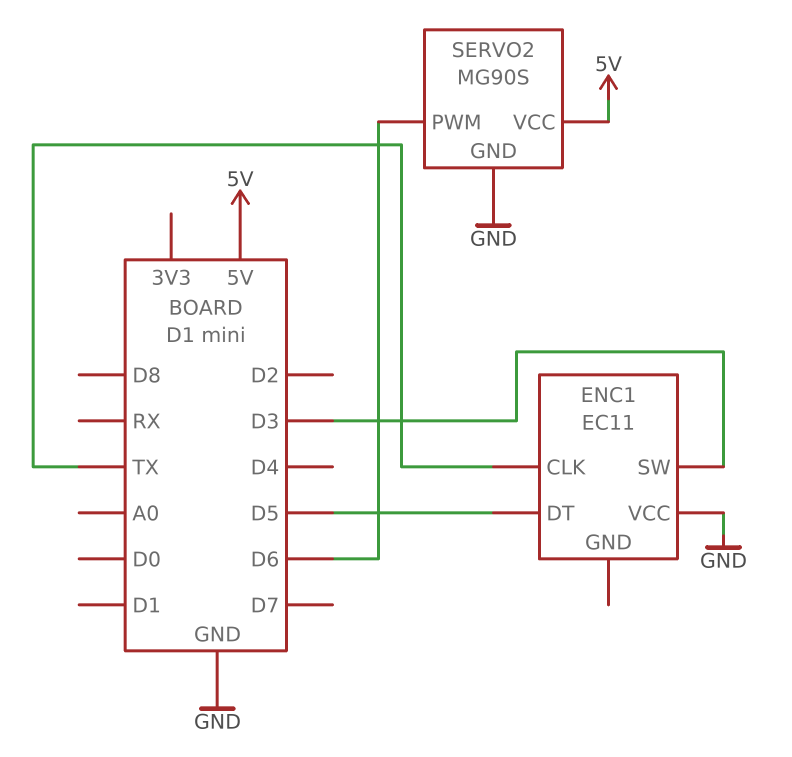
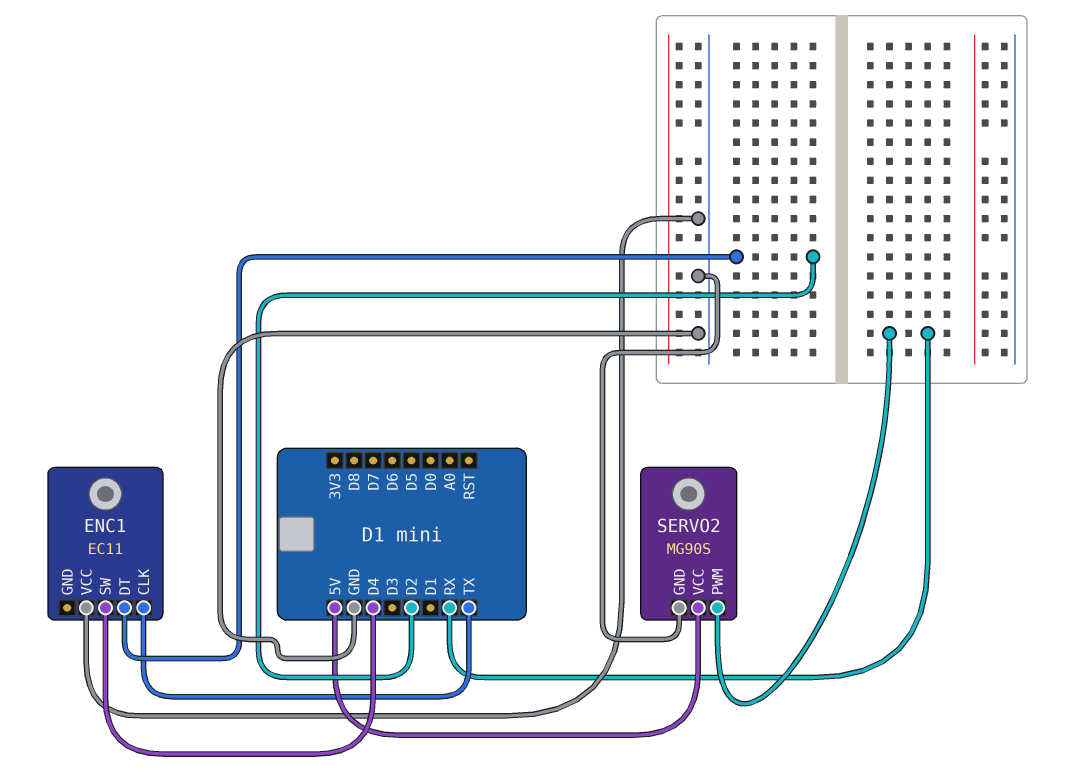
ENC1 pin DT: D5 -> D2
ENC1 pin SW: D3 -> D4
SERVO2 pin PWM: D6 -> RX

